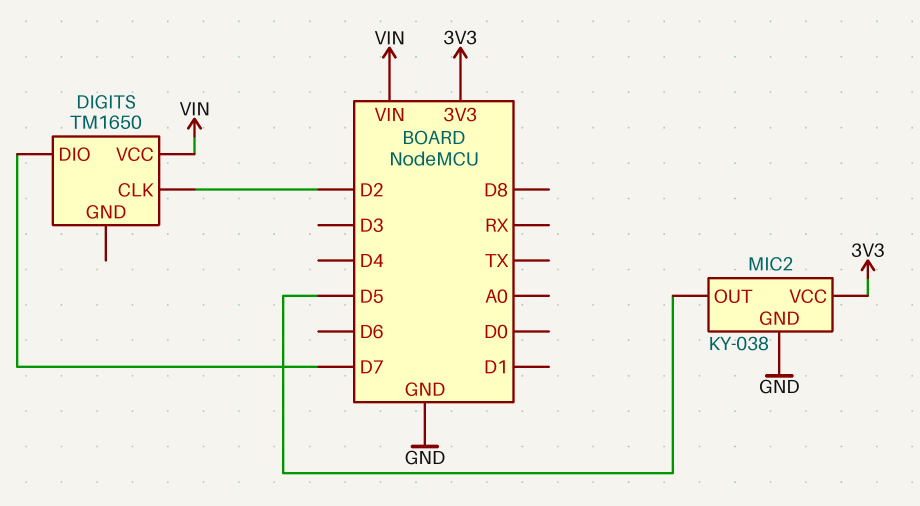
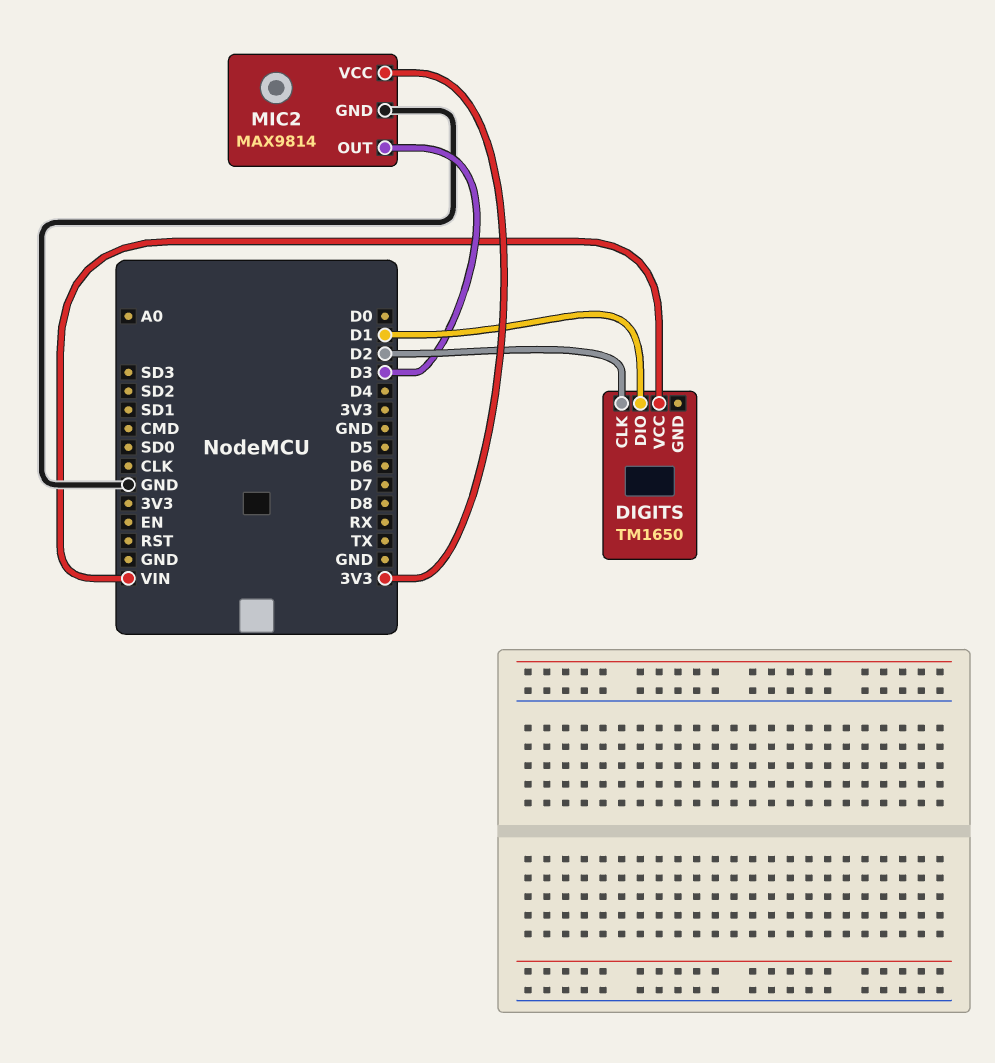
DIGITS pin DIO: D7 -> D1
MIC2: KY-038 -> MAX9814
MIC2 pin OUT: D5 -> D3

